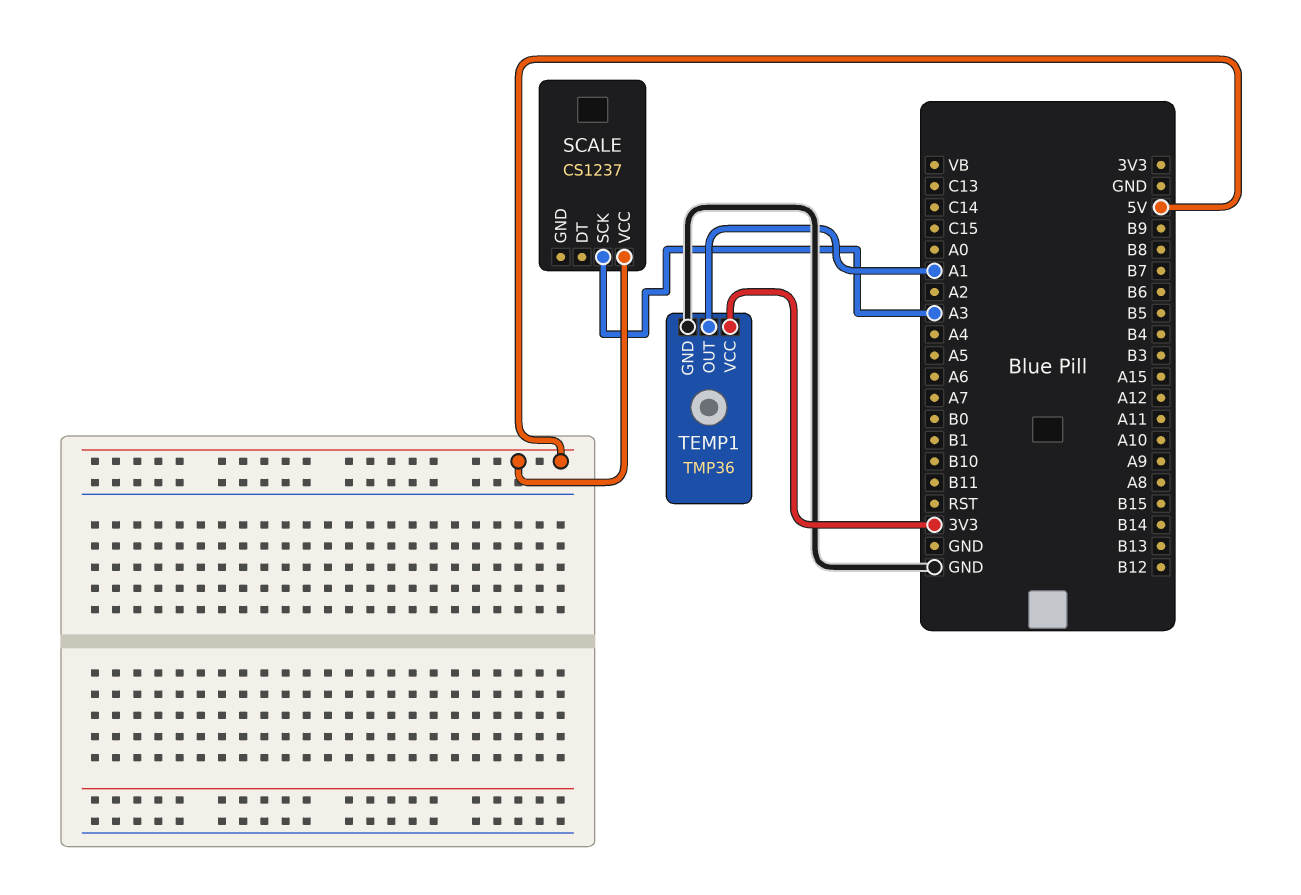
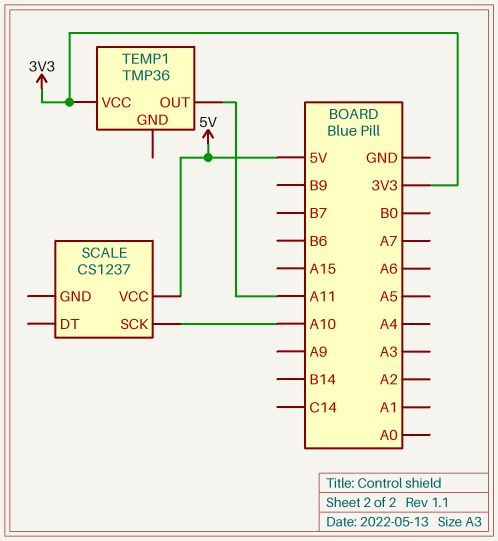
SCALE pin SCK: A3 -> A10
TEMP1 pin GND: GND -> none
TEMP1 pin OUT: A1 -> A11

